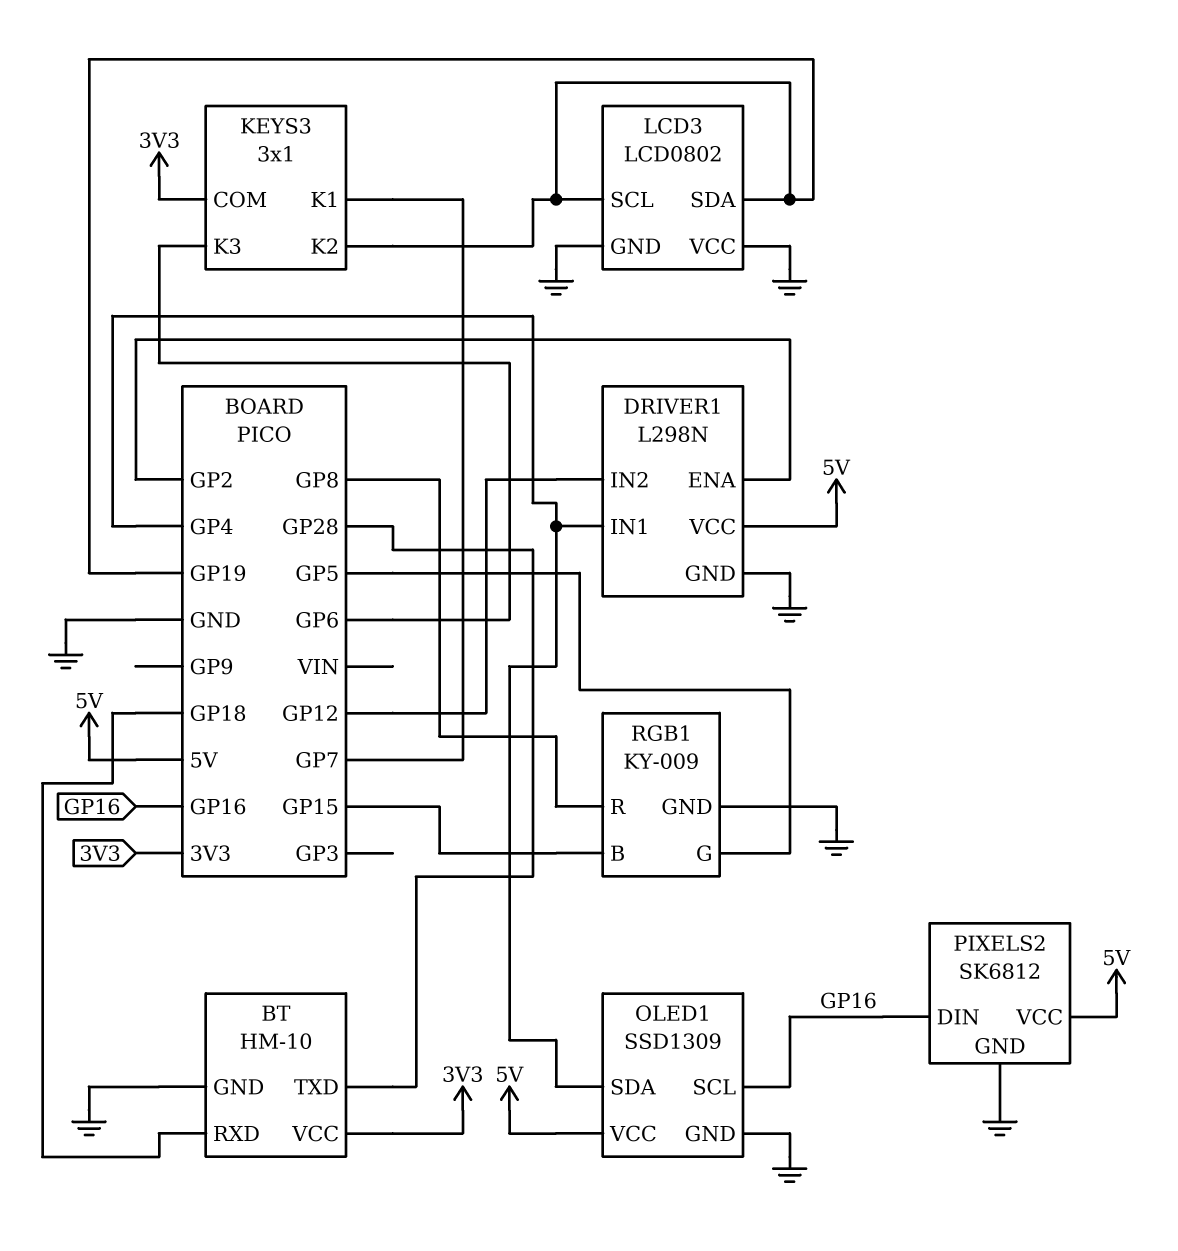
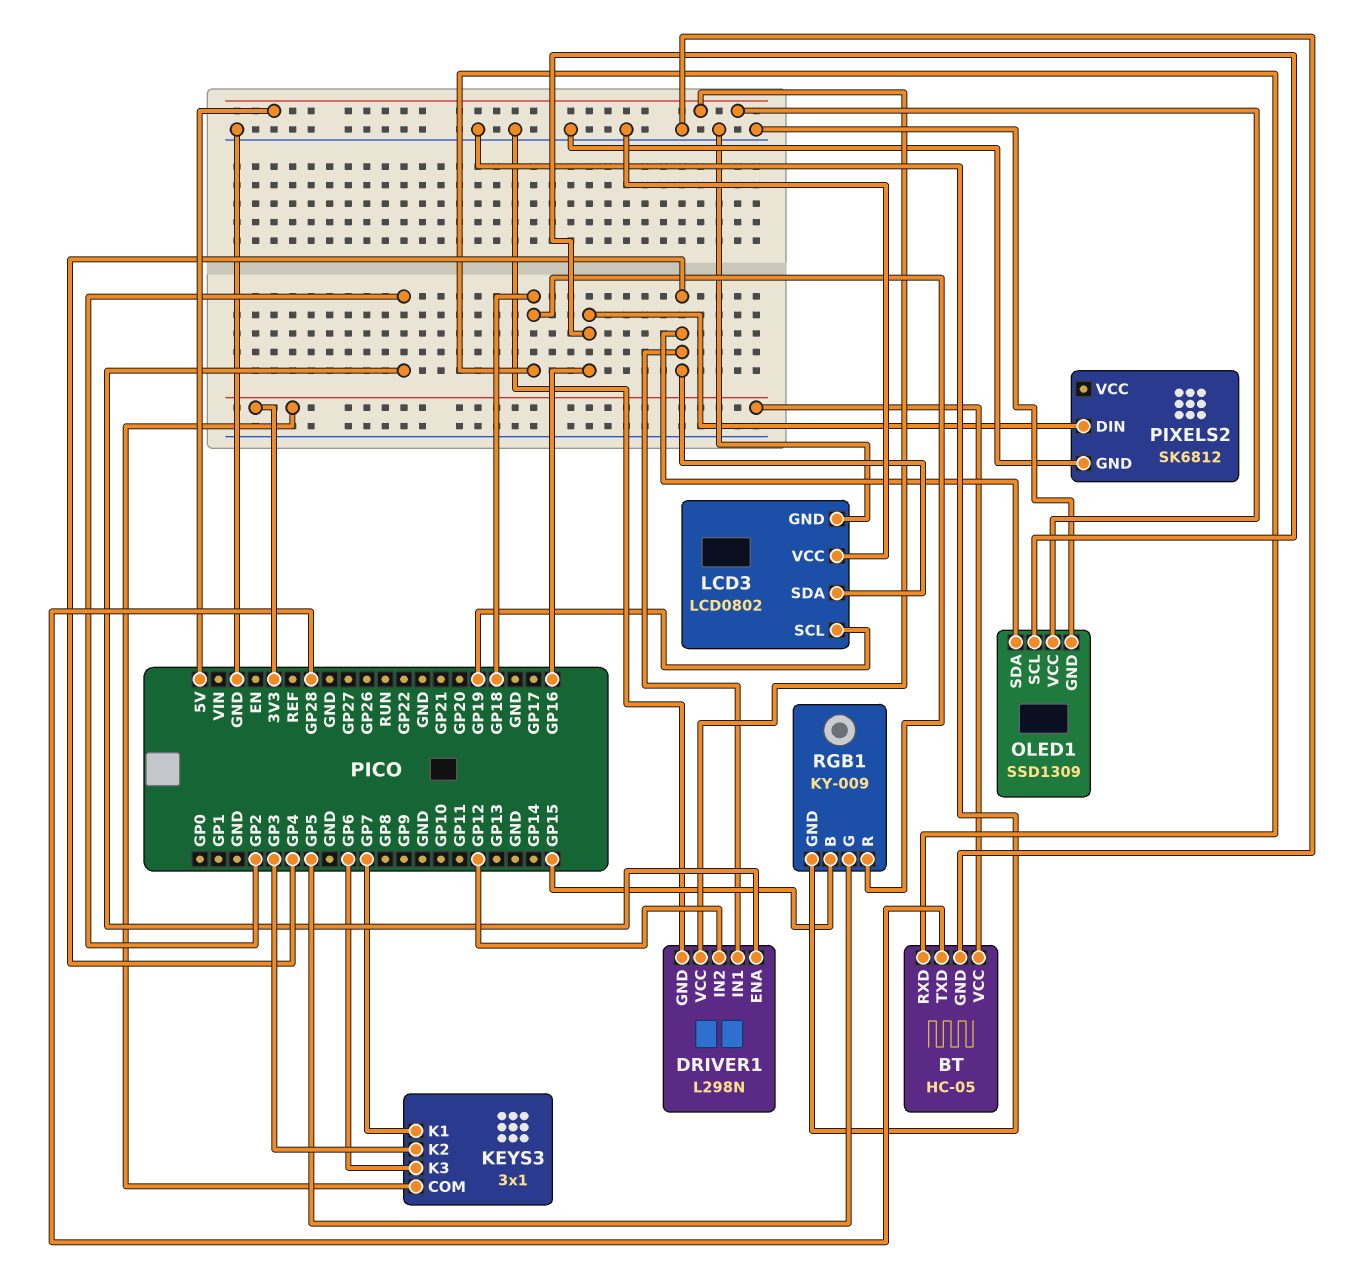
BT: HM-10 -> HC-05
KEYS3 pin K2: GP19 -> GP3
LCD3 pin SDA: GP19 -> GP4
PIXELS2 pin VCC: 5V -> none
RGB1 pin R: GP8 -> GP18

